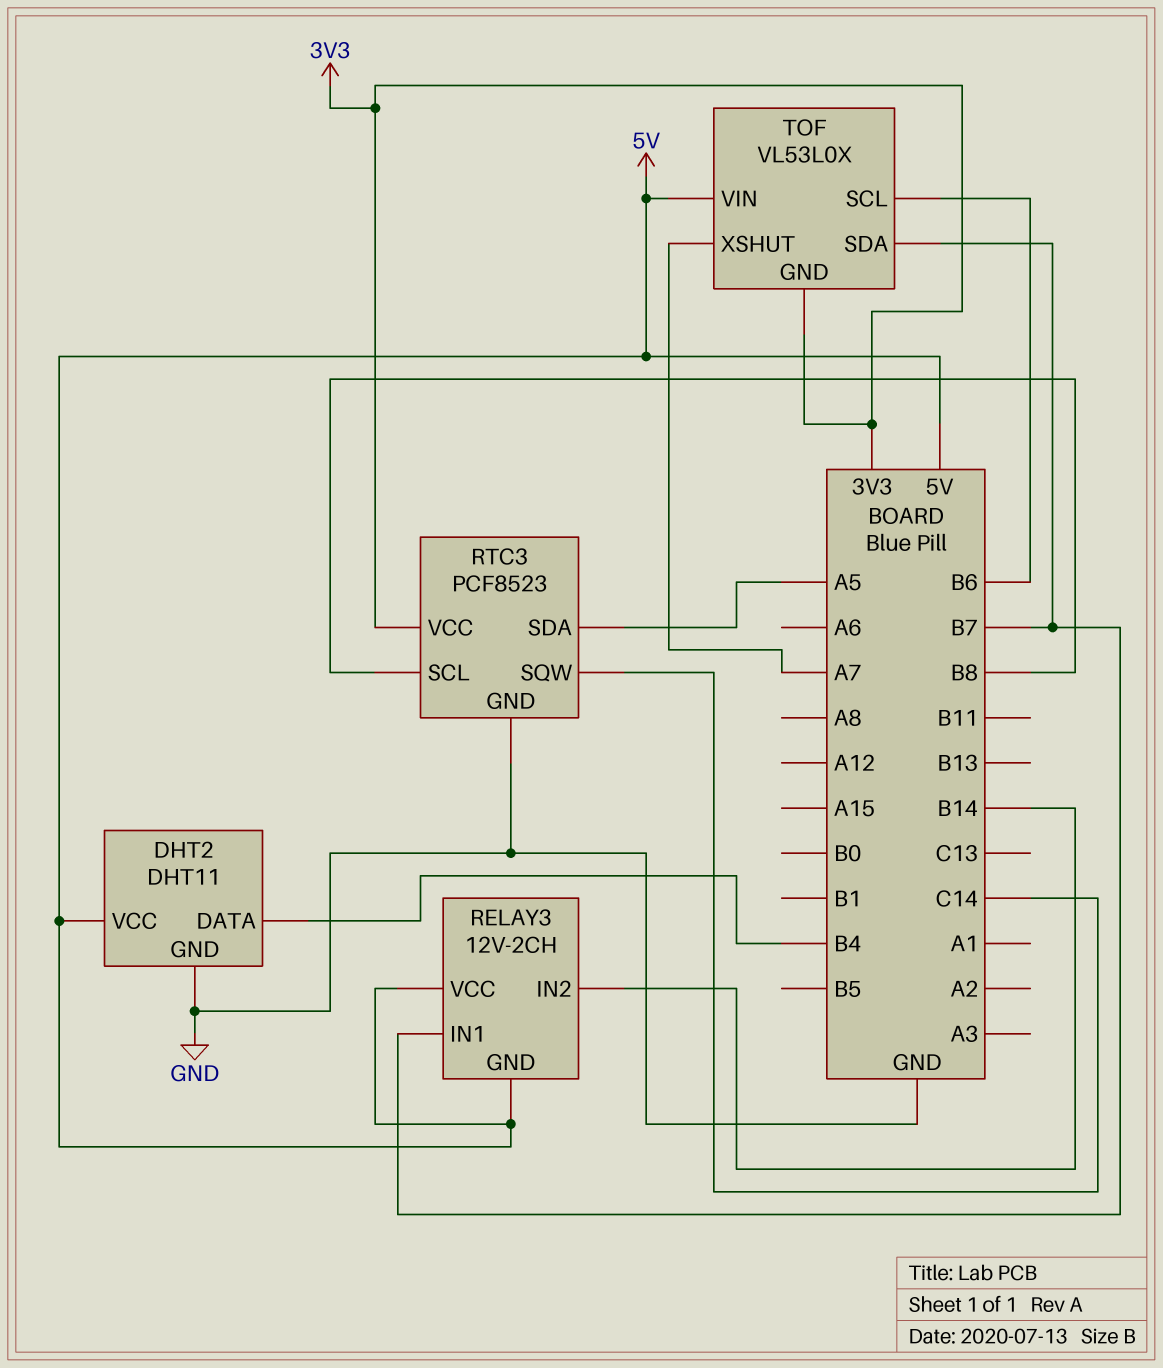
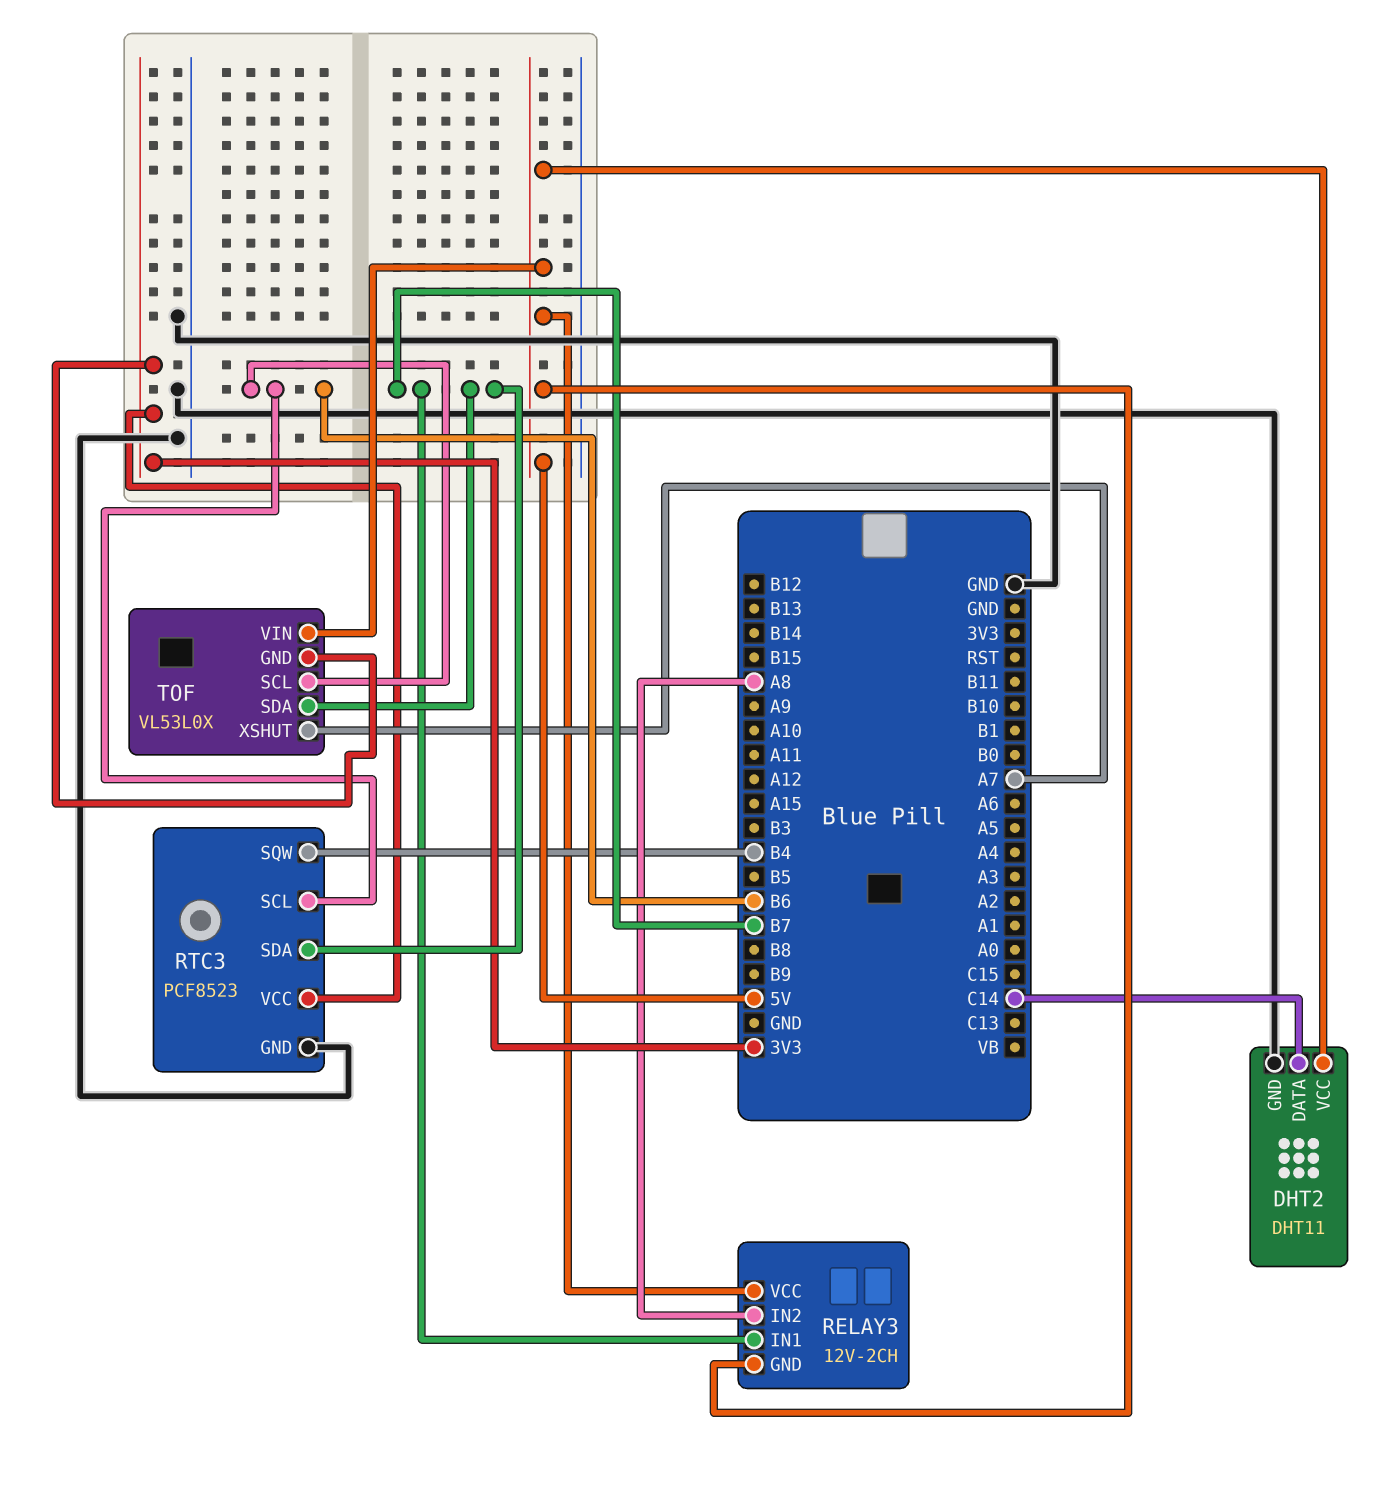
DHT2 pin DATA: B4 -> C14
RELAY3 pin IN2: B14 -> A8
RTC3 pin SCL: B8 -> B6
RTC3 pin SDA: A5 -> B7
RTC3 pin SQW: C14 -> B4

